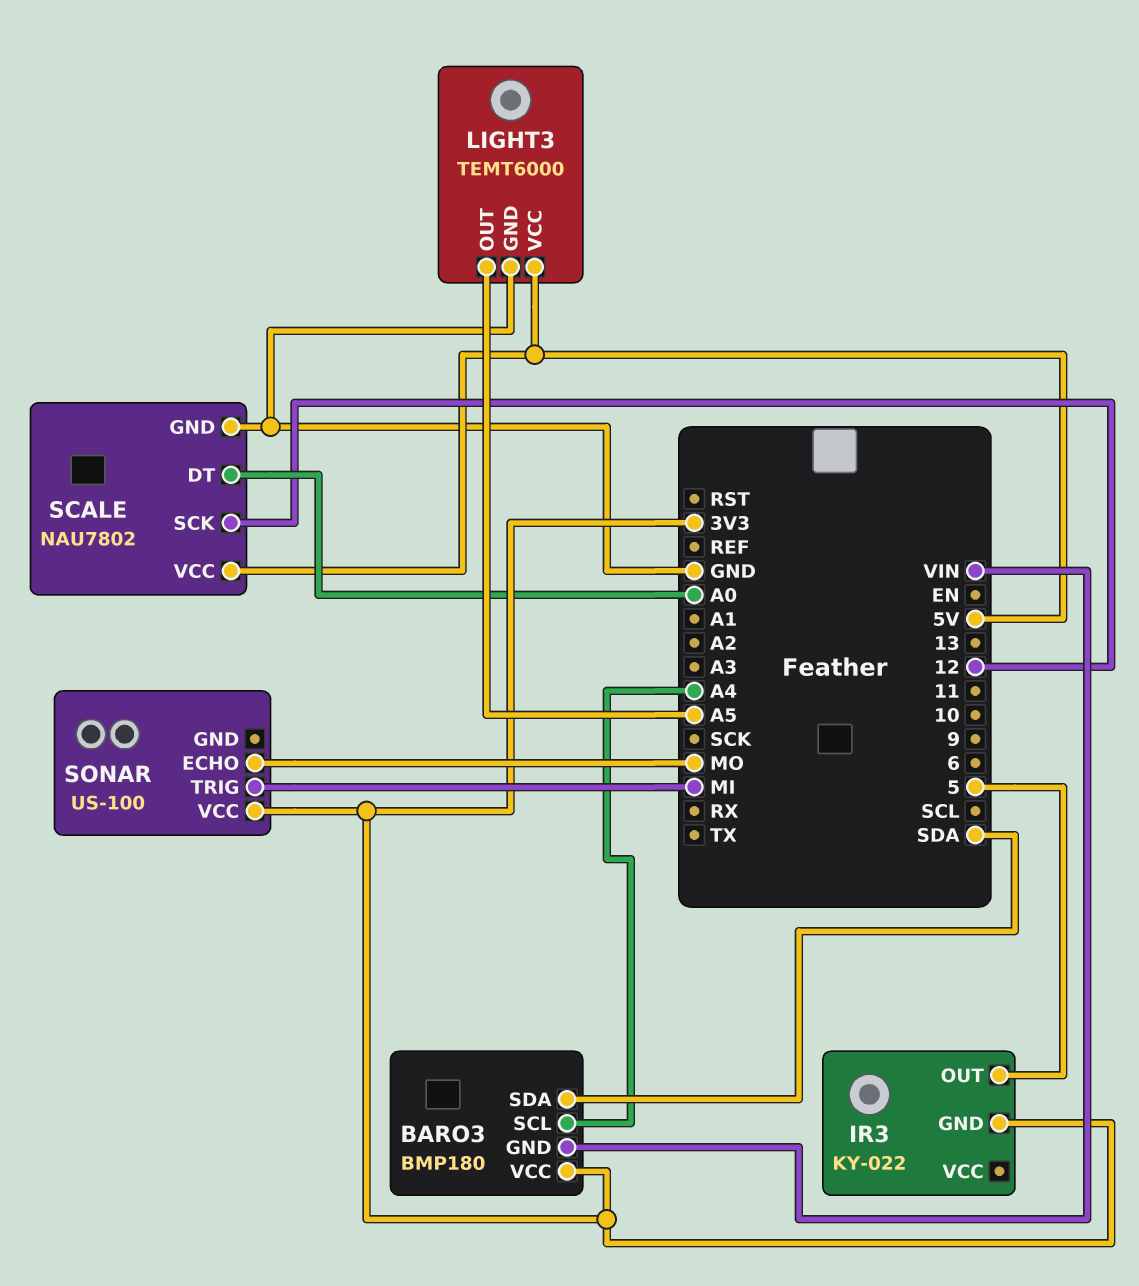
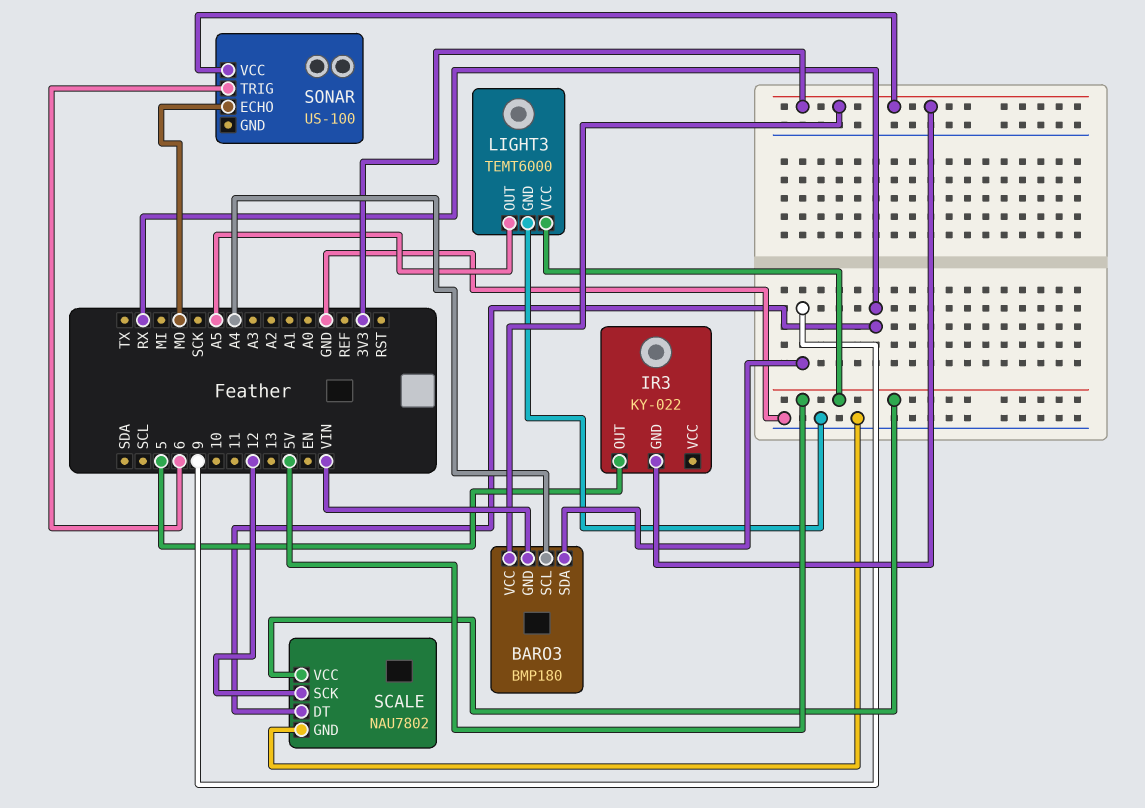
BARO3 pin SDA: SDA -> 9
SCALE pin DT: A0 -> RX
SONAR pin TRIG: MI -> 6

